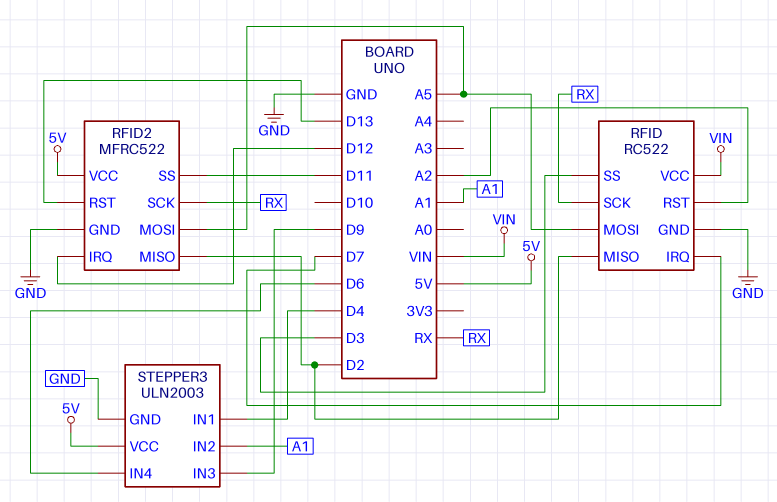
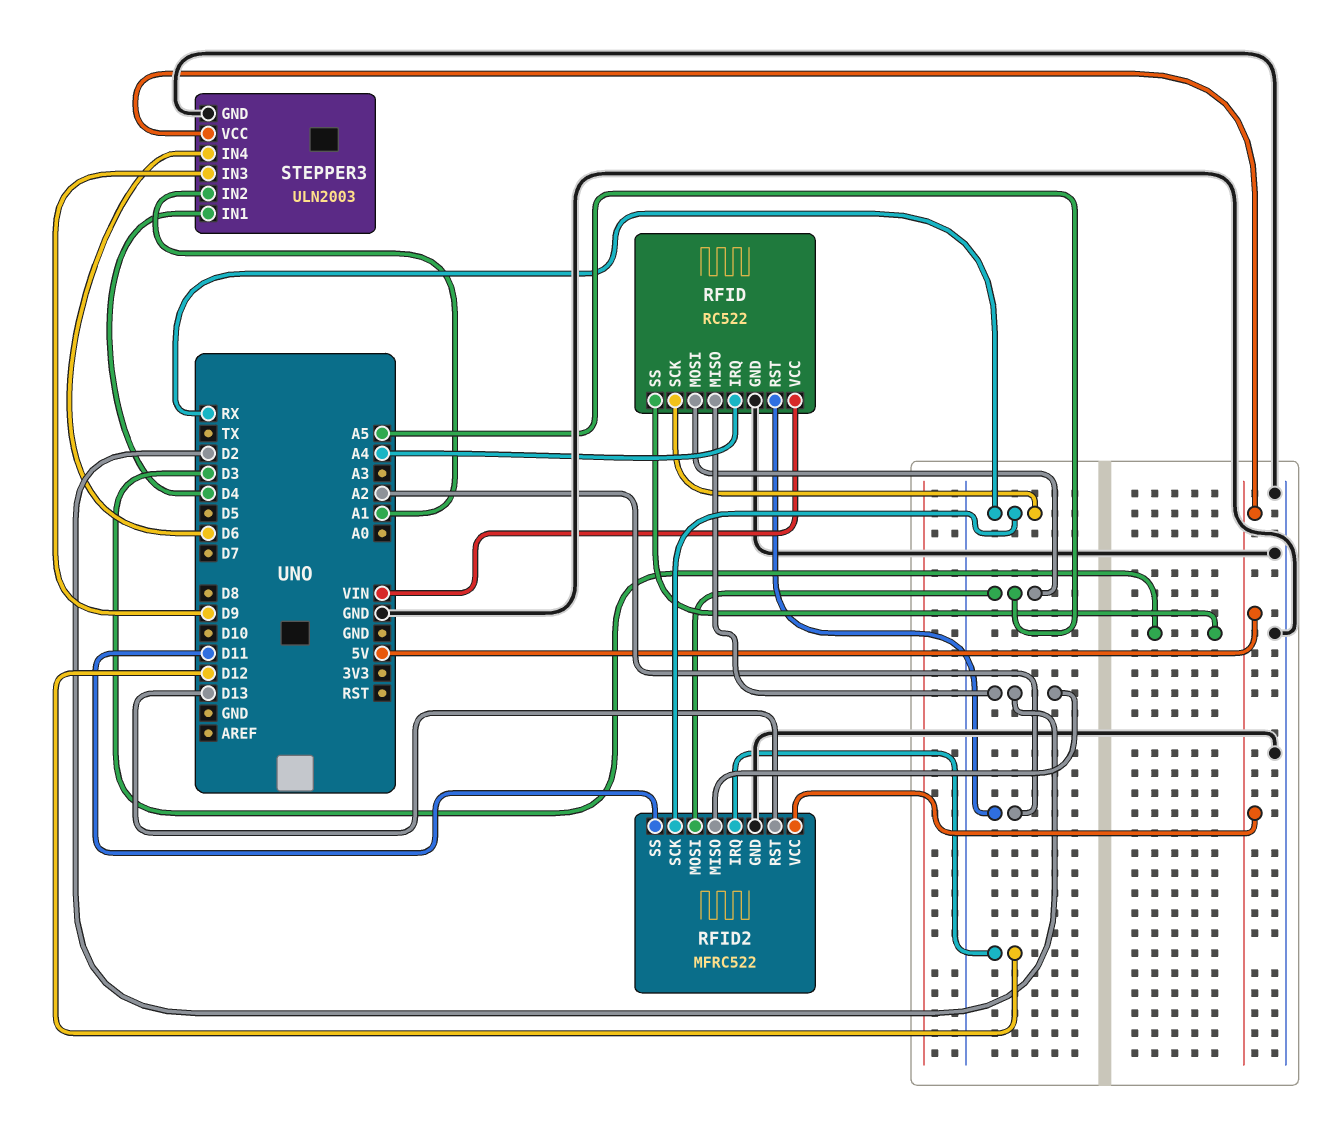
RFID pin IRQ: D7 -> A4

